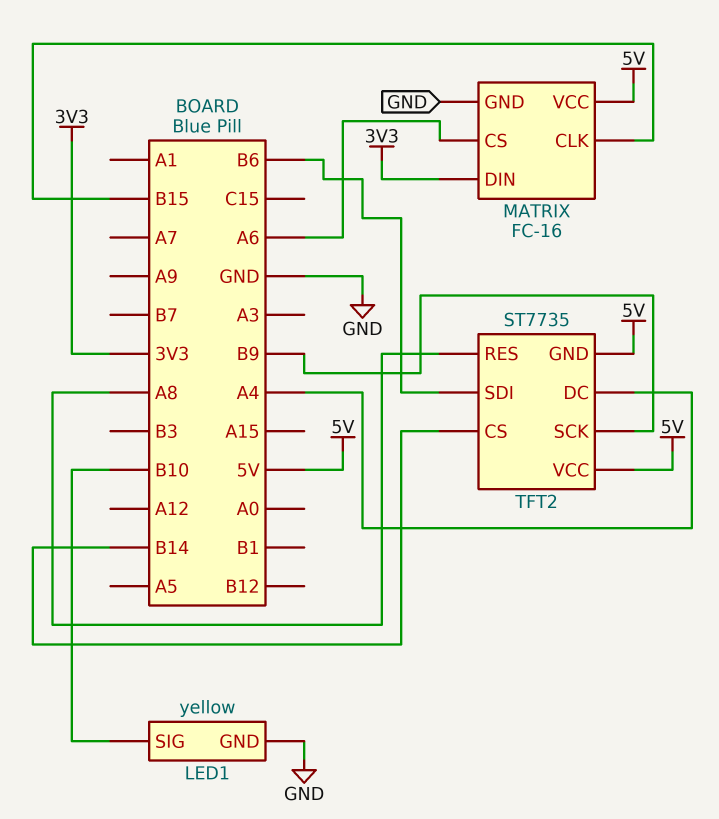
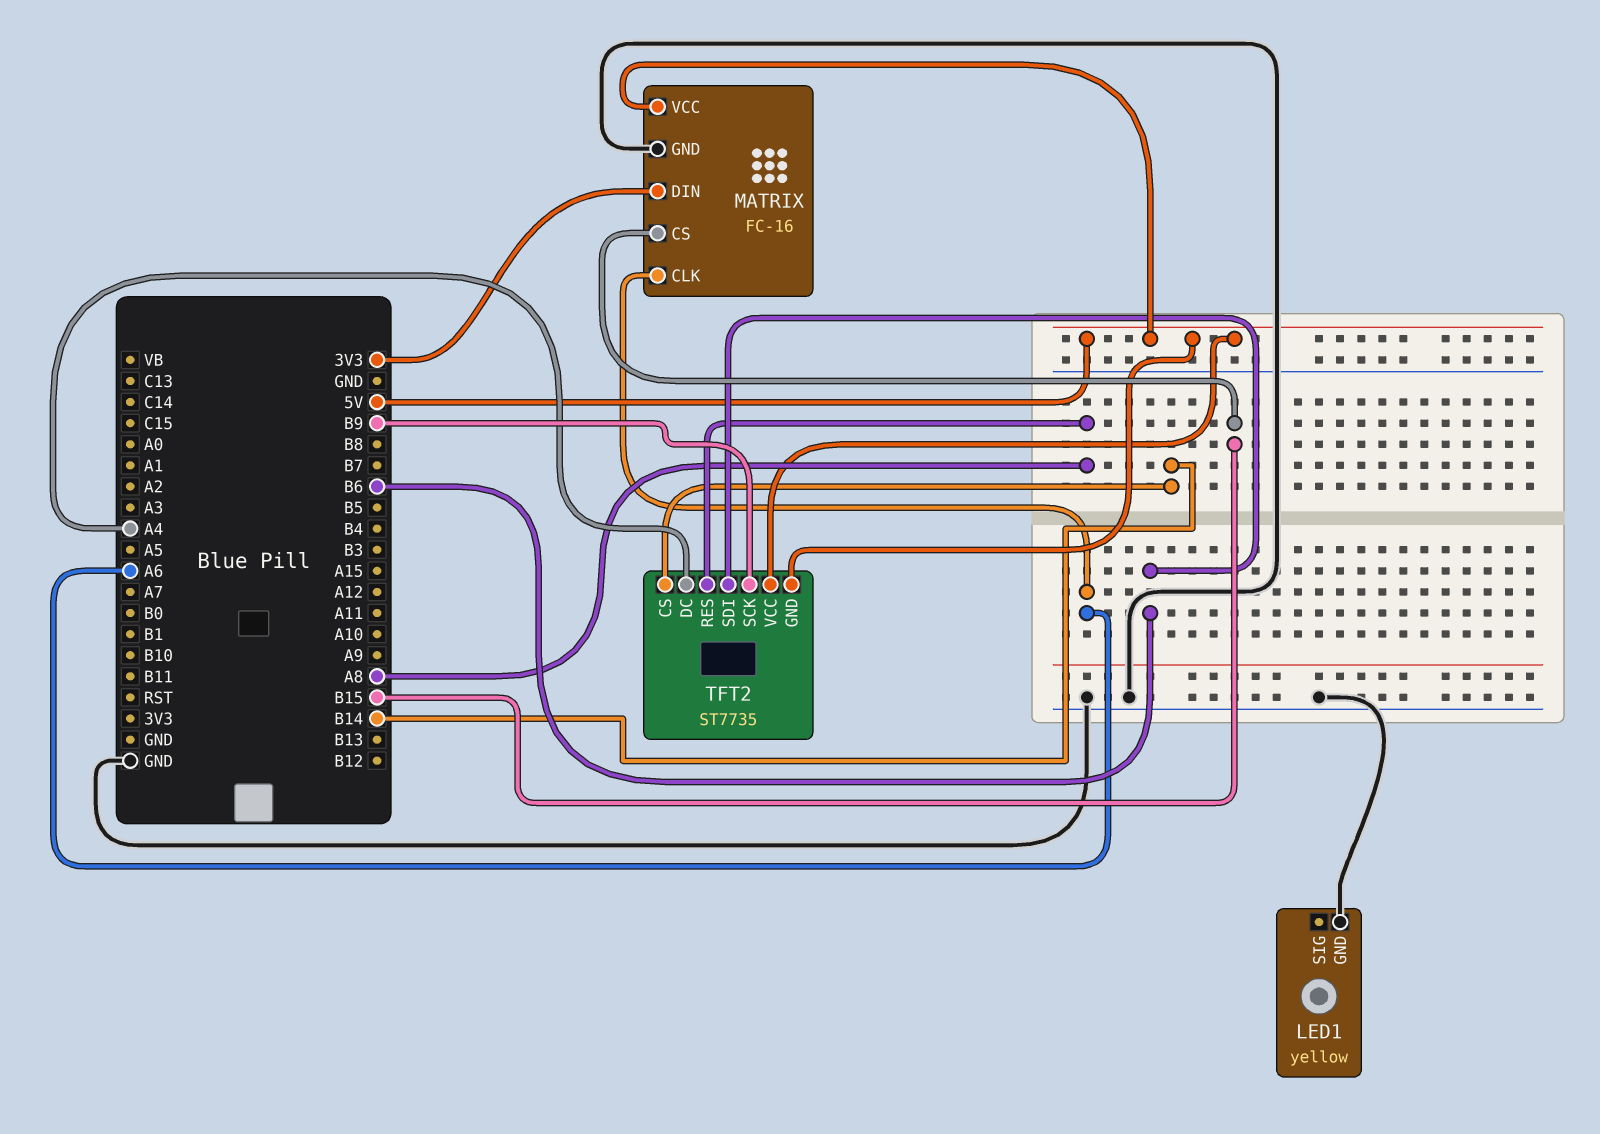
LED1 pin SIG: B10 -> none
MATRIX pin CLK: B15 -> A6
MATRIX pin CS: A6 -> B15

